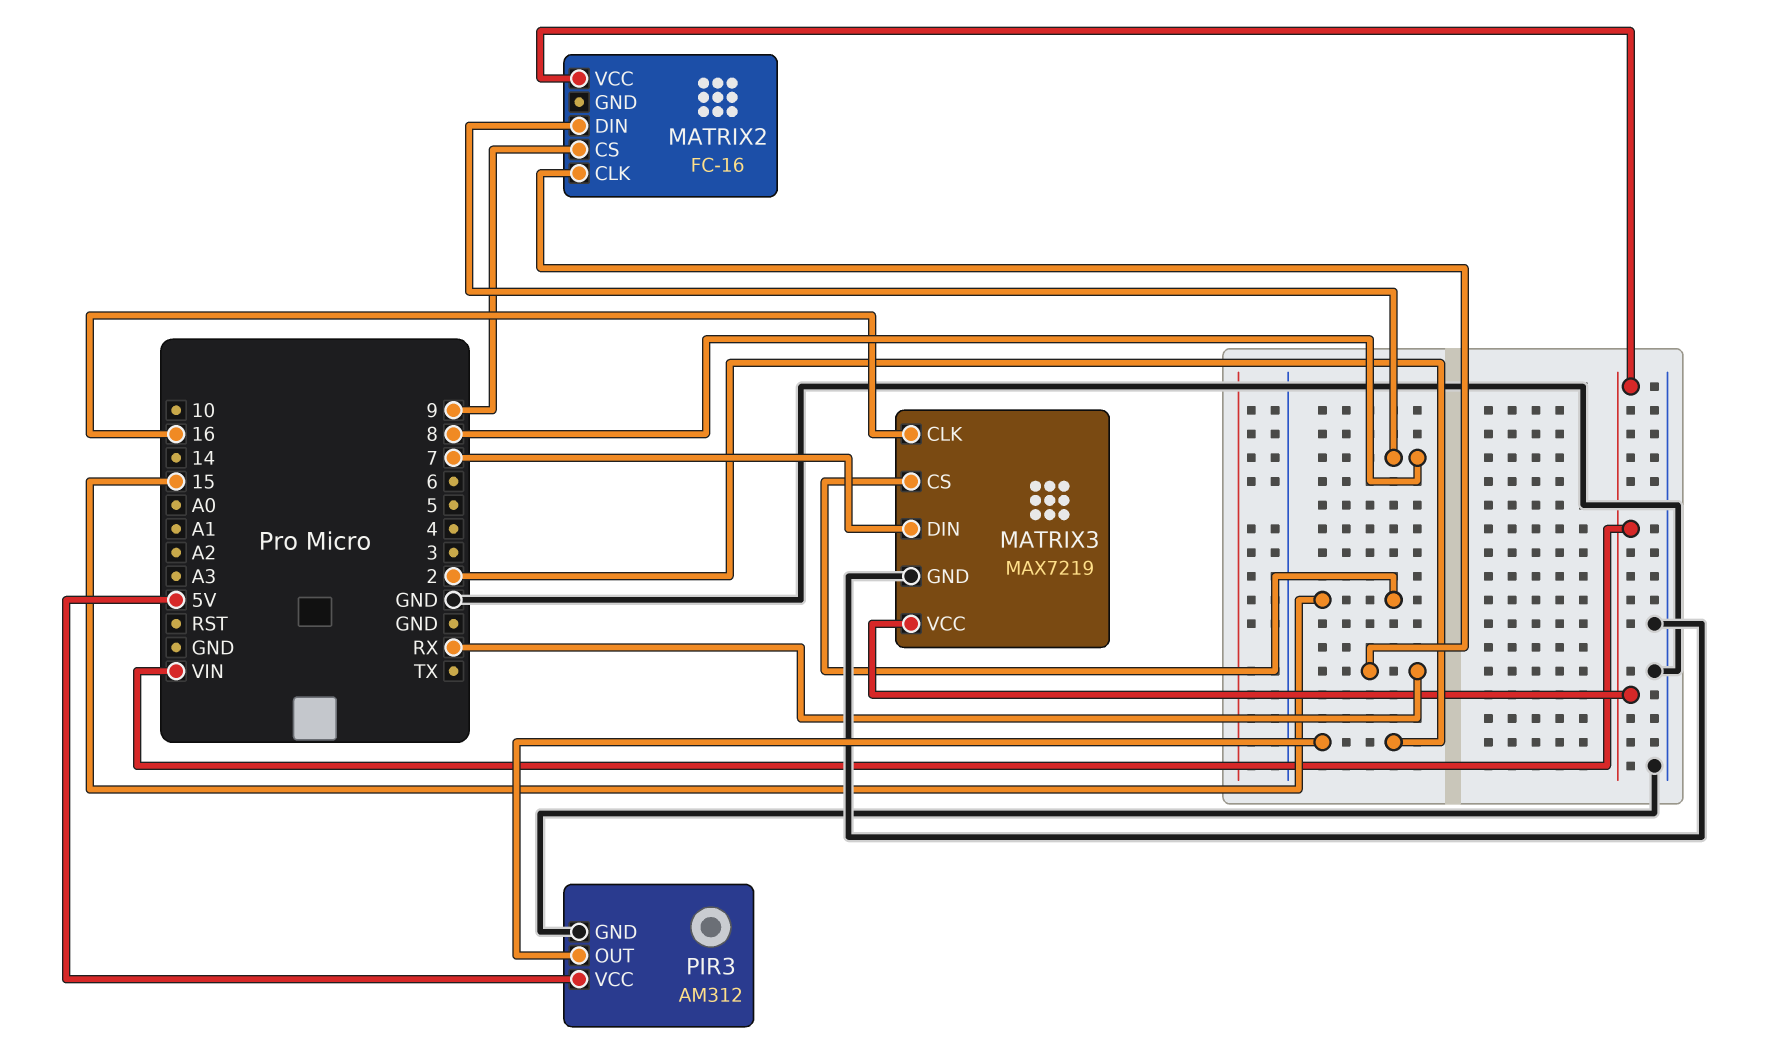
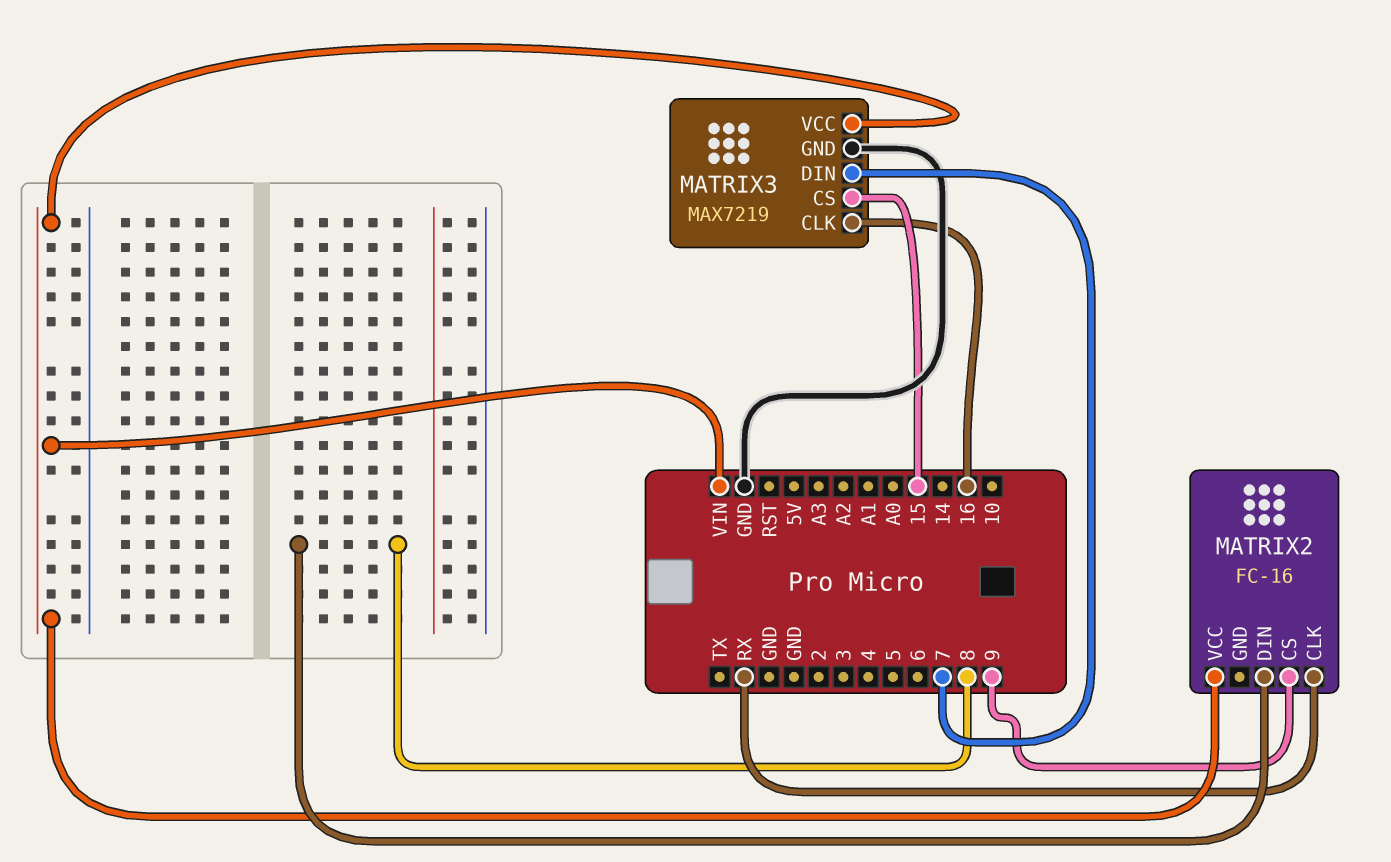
PIR3: AM312 -> none
PIR3 pin GND: GND -> none
PIR3 pin OUT: 2 -> none
PIR3 pin VCC: 5V -> none

